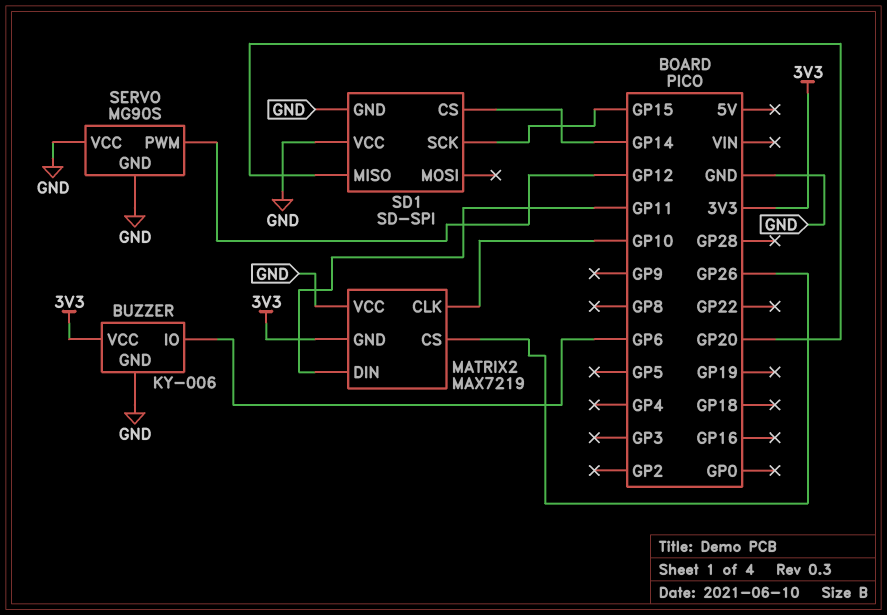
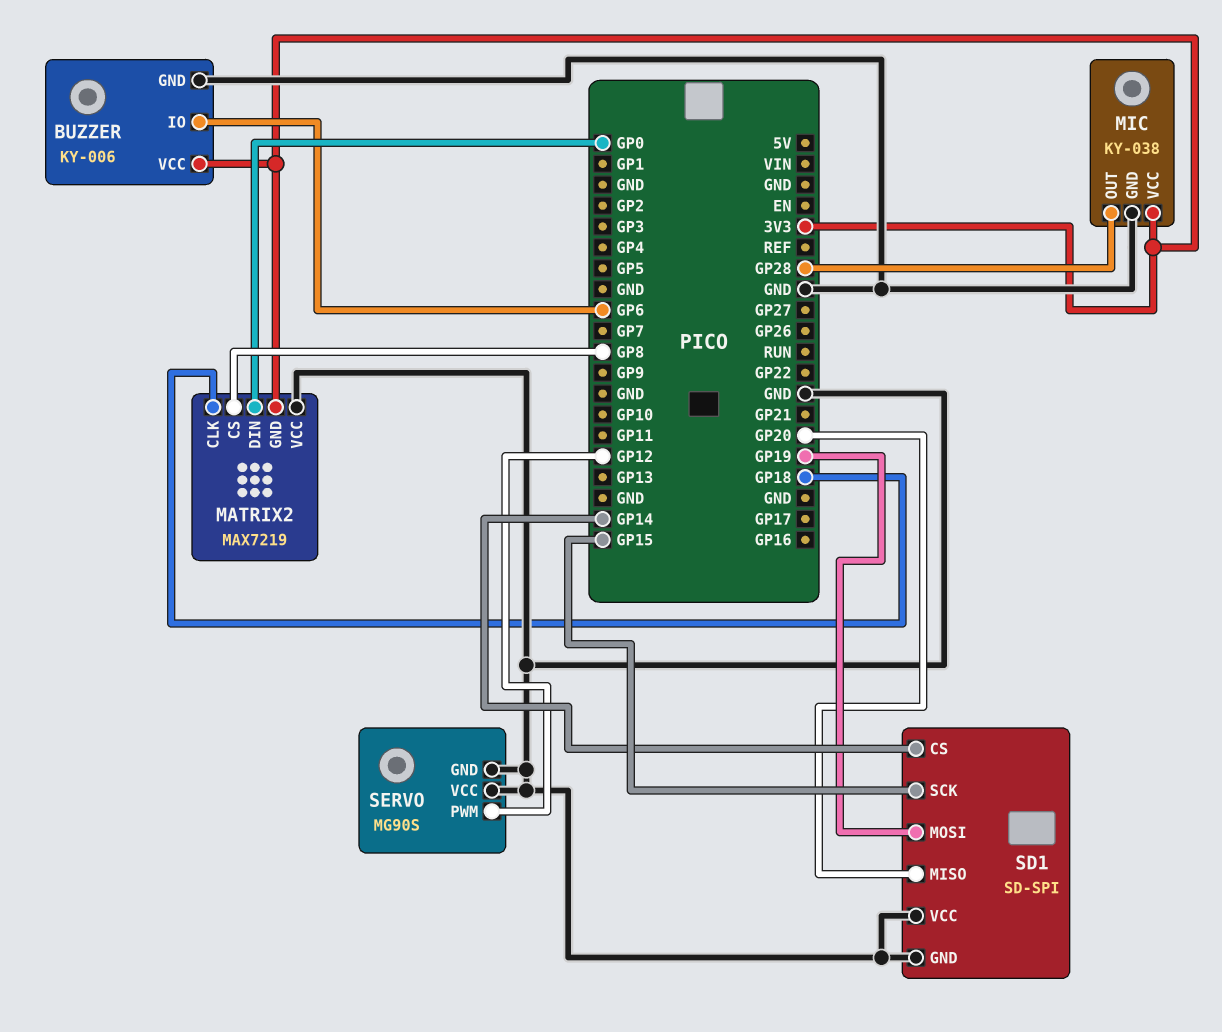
MATRIX2 pin CLK: GP10 -> GP18
MATRIX2 pin CS: GP26 -> GP8
MATRIX2 pin DIN: GP11 -> GP0
MIC: none -> KY-038
MIC pin GND: none -> GND
MIC pin OUT: none -> GP28
MIC pin VCC: none -> 3V3
SD1 pin MOSI: none -> GP19

